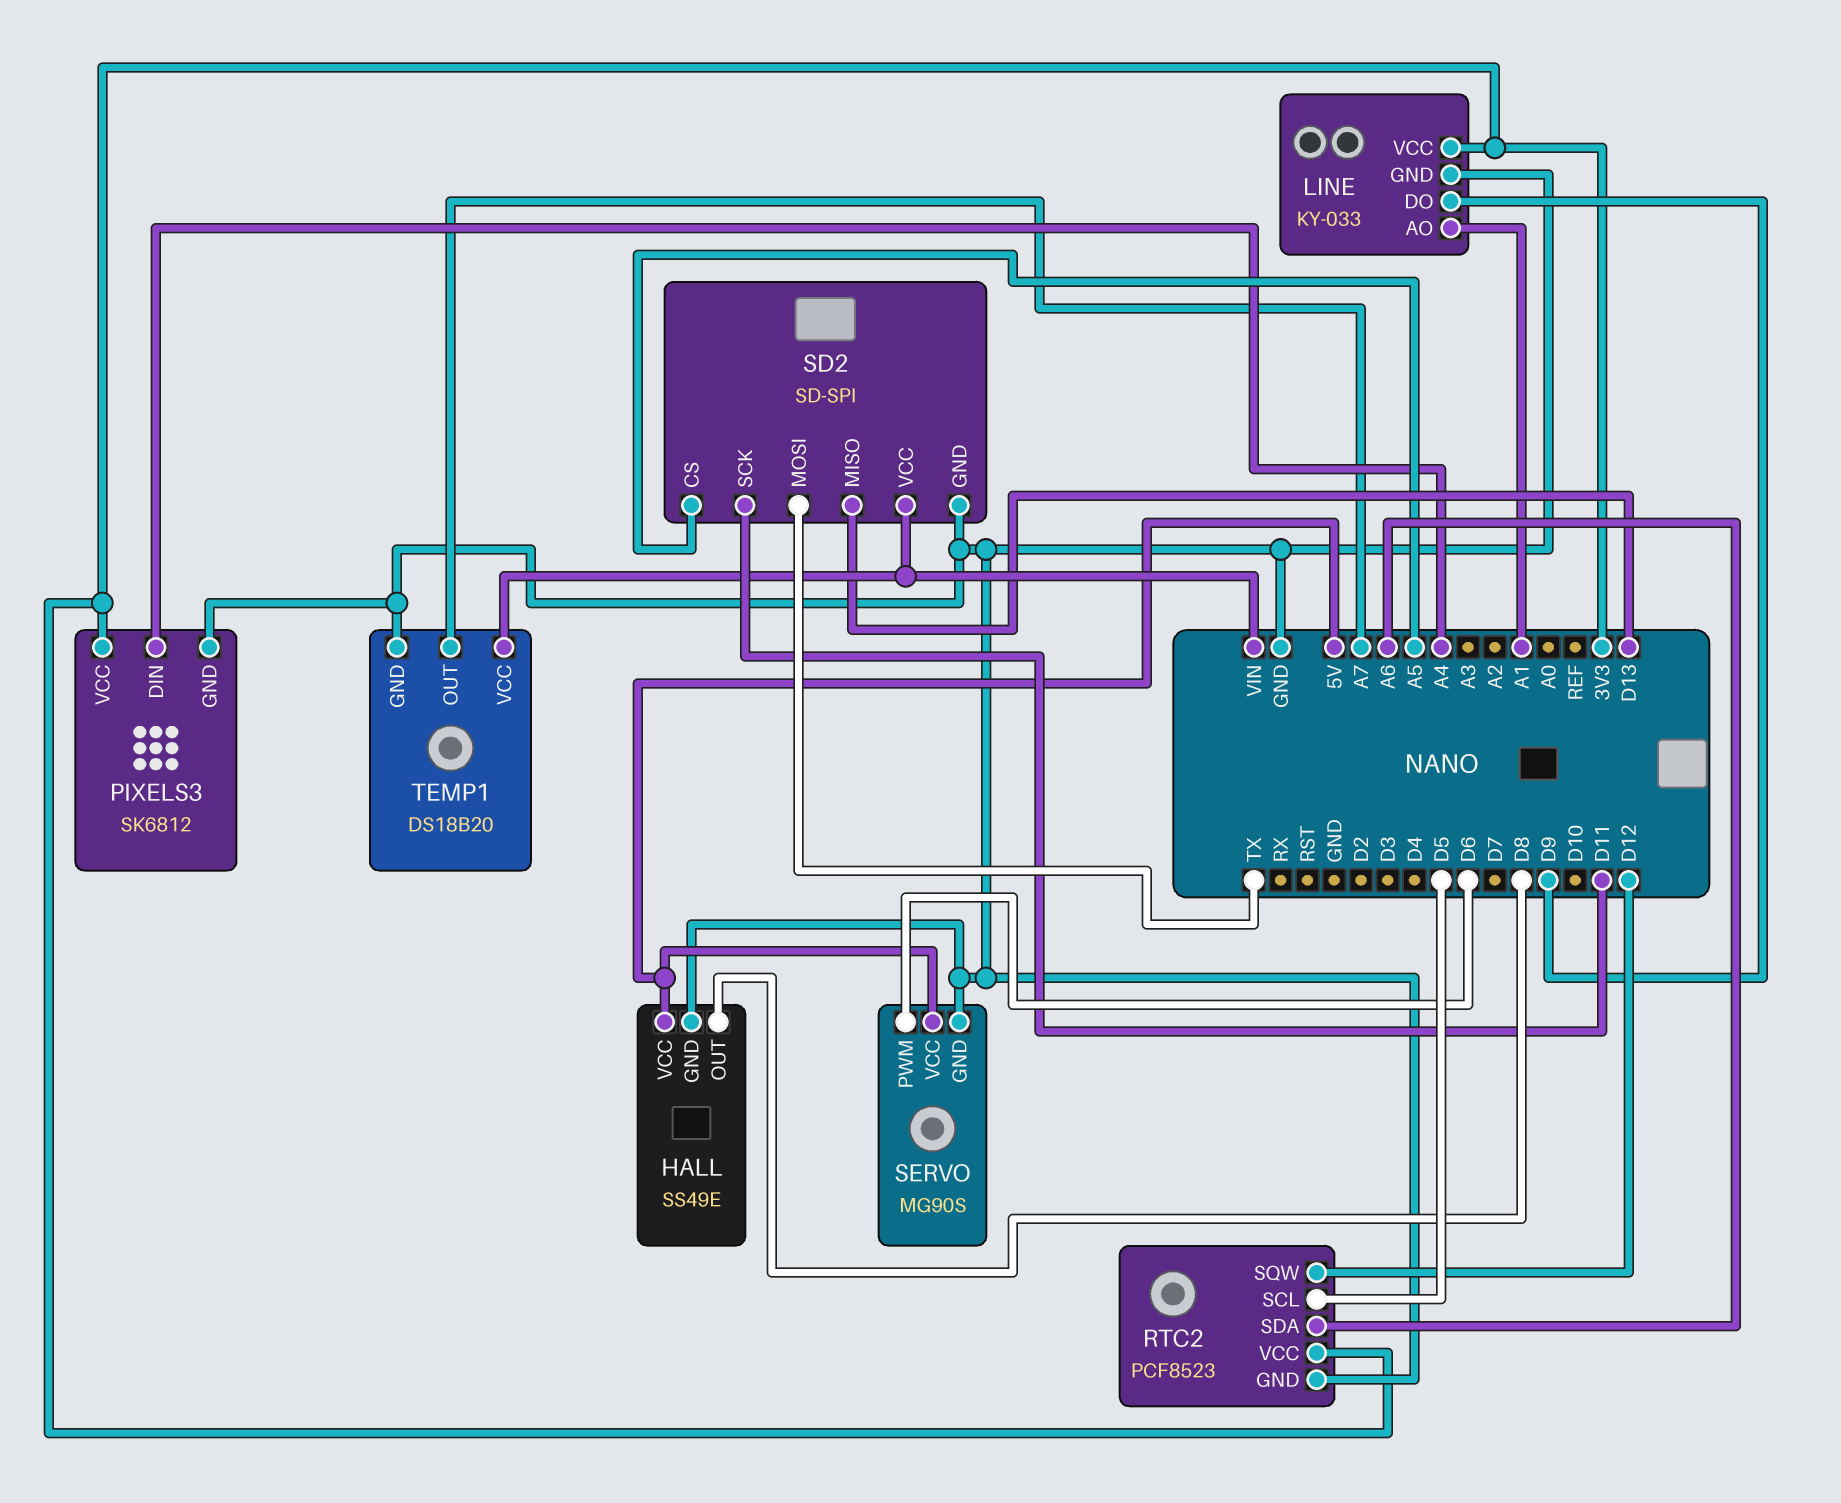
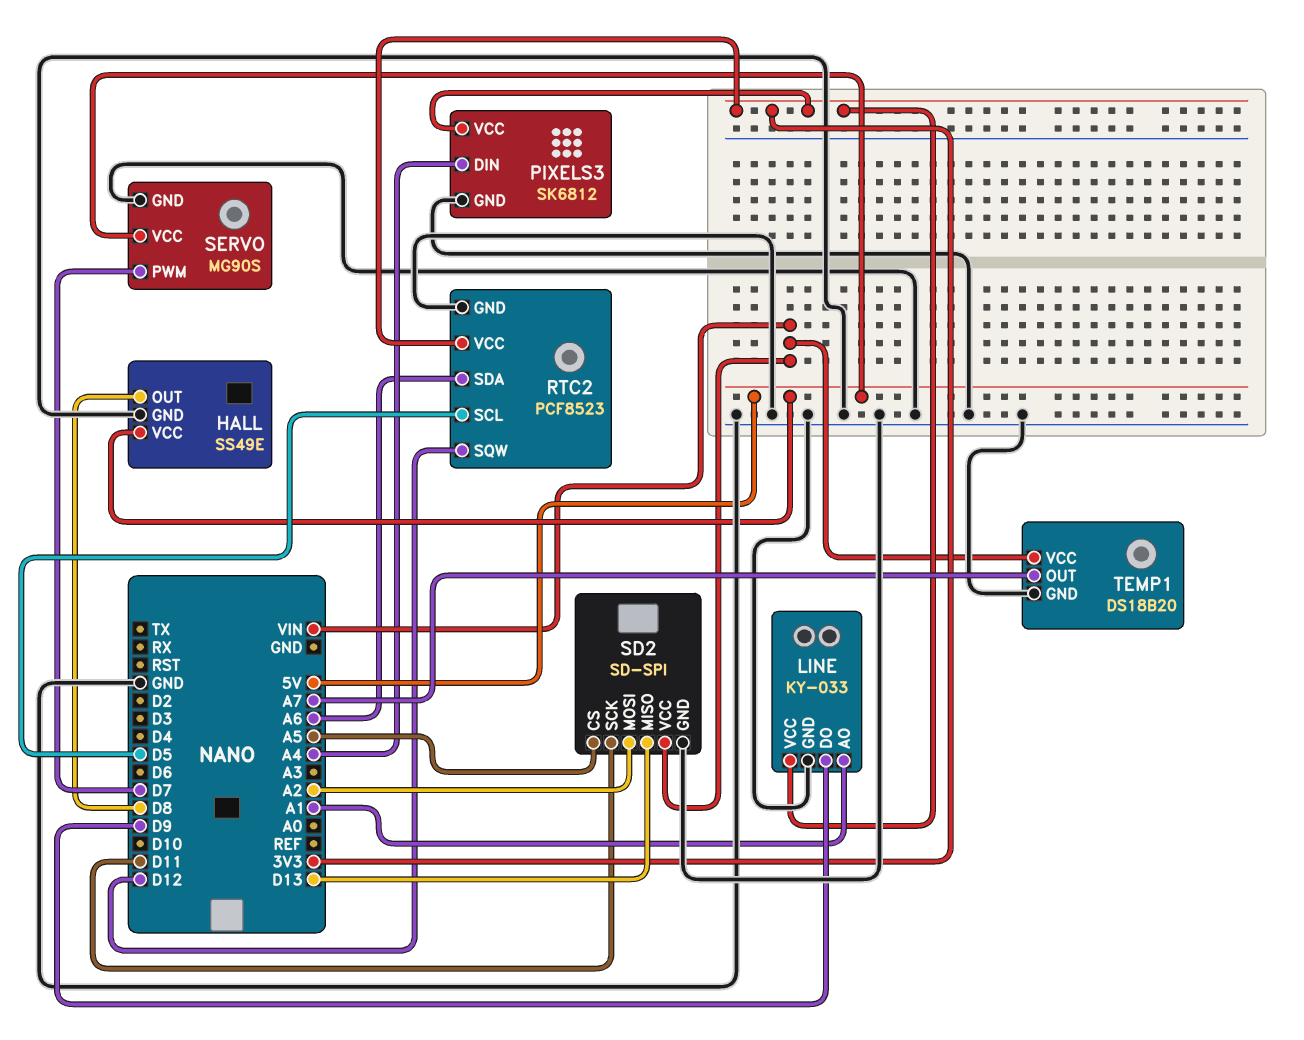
SD2 pin MOSI: TX -> A2
SERVO pin PWM: D6 -> D7

